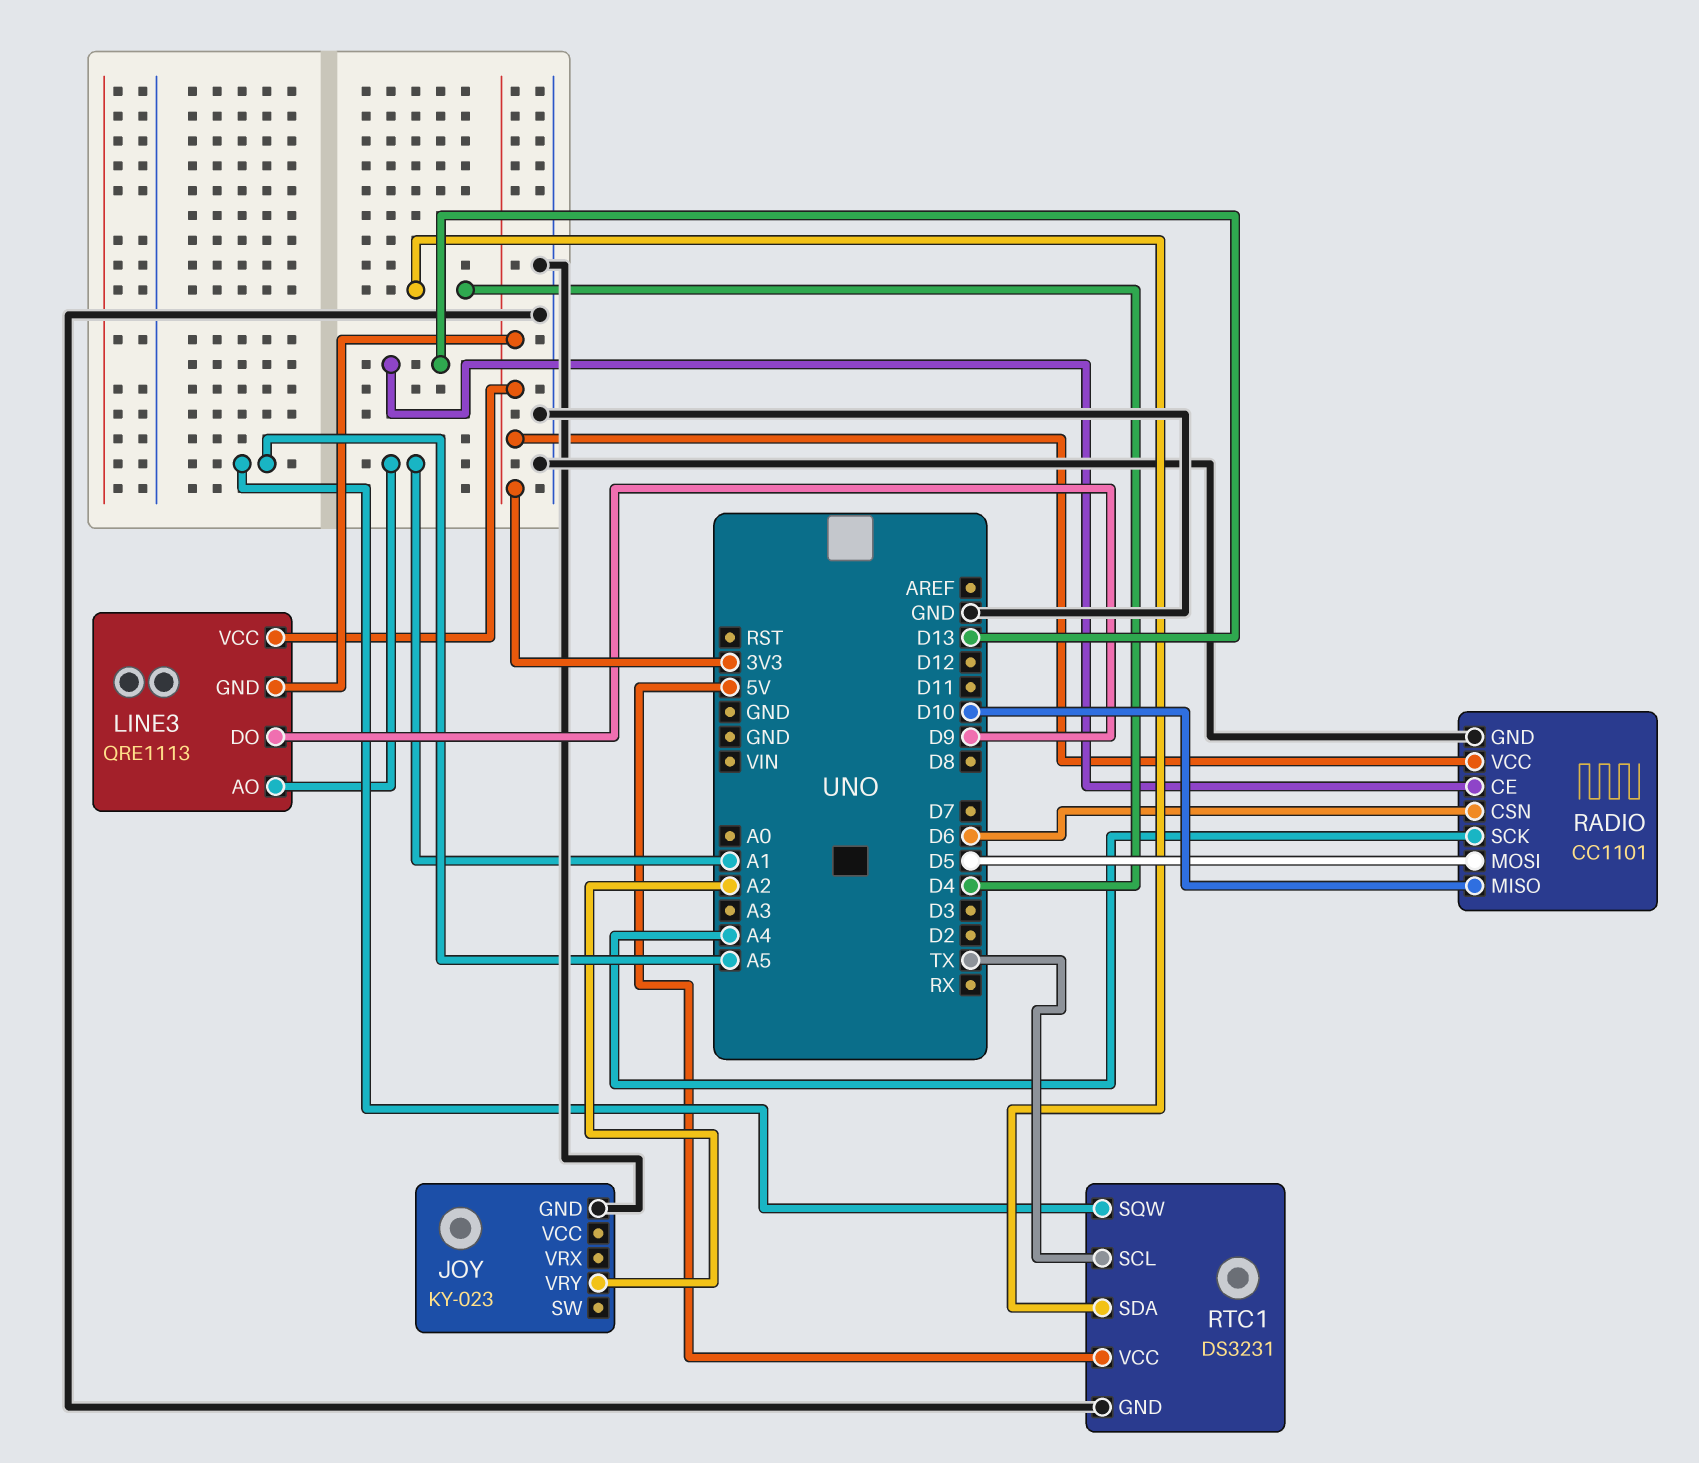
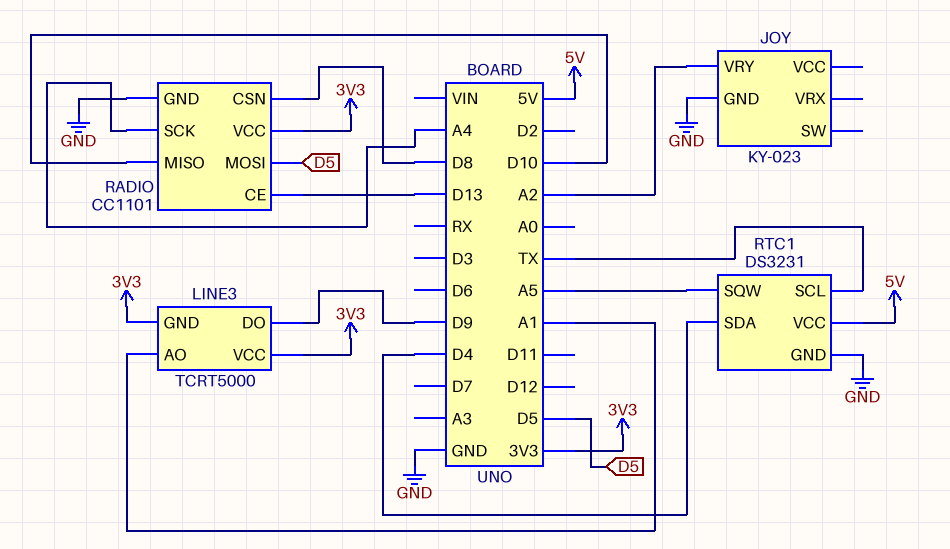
LINE3: QRE1113 -> TCRT5000
RADIO pin CSN: D6 -> D8

